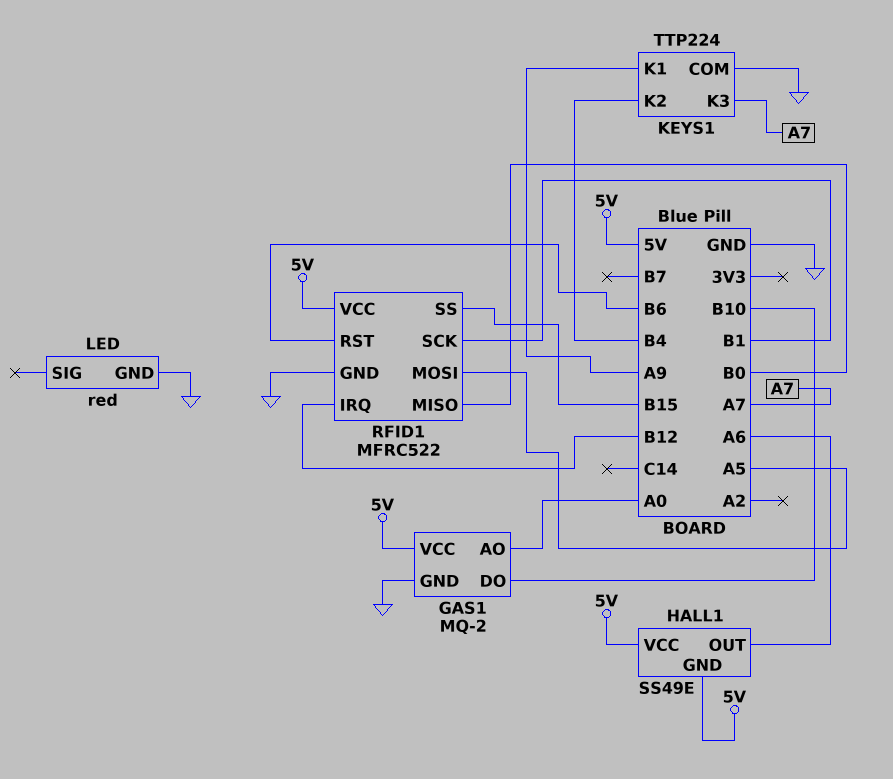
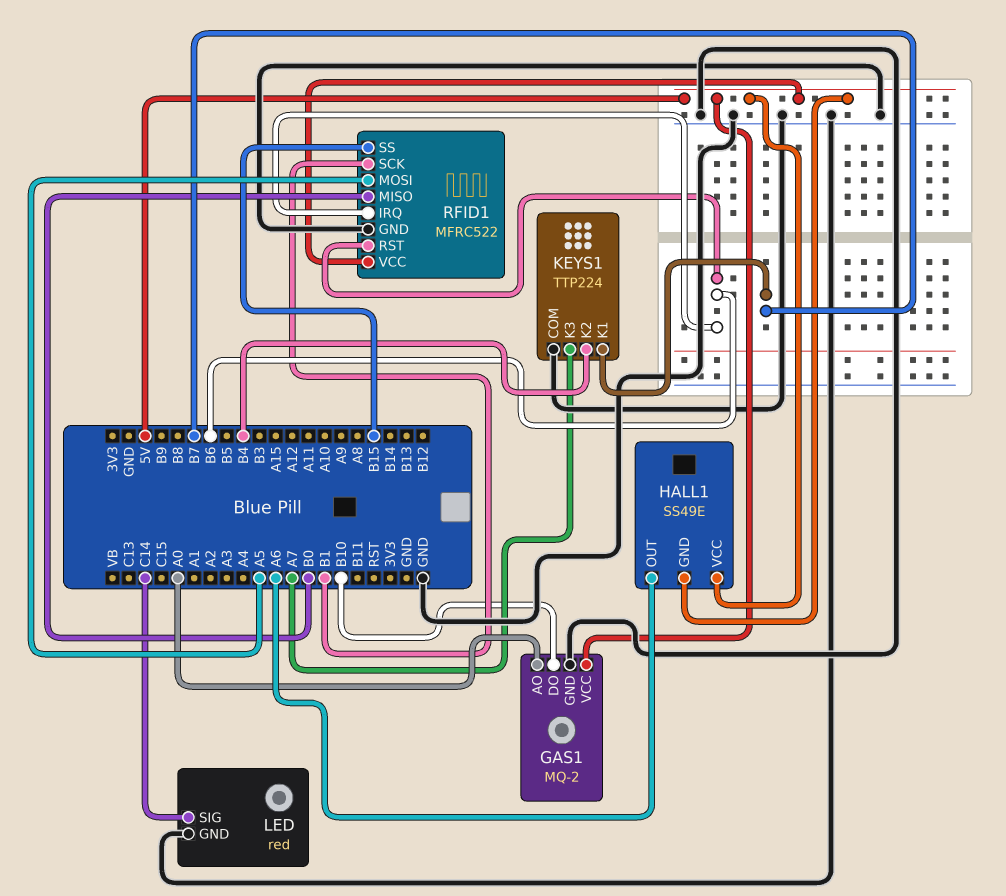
KEYS1 pin K1: A9 -> B7
LED pin SIG: none -> C14
RFID1 pin IRQ: B12 -> B6

